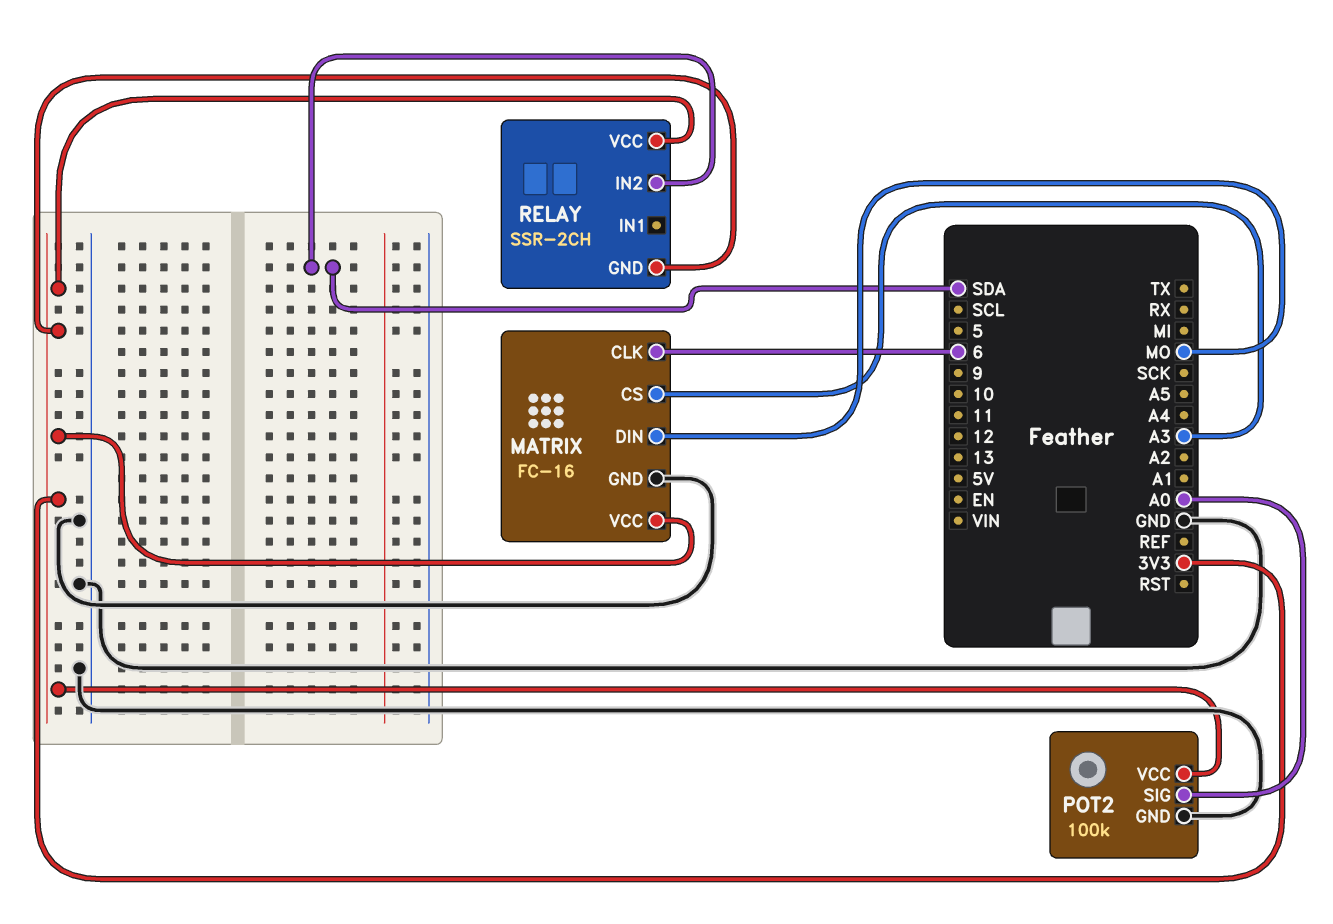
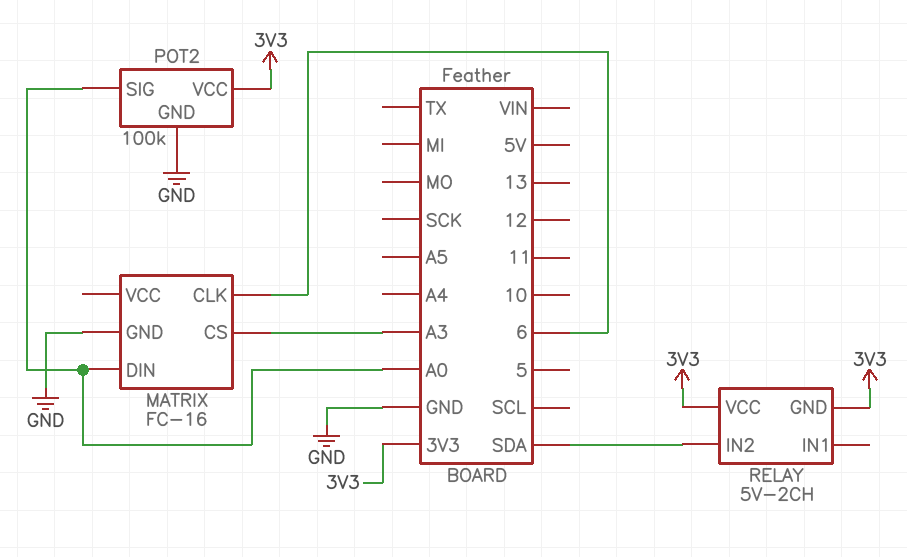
MATRIX pin DIN: MO -> A0
MATRIX pin VCC: 3V3 -> none
RELAY: SSR-2CH -> 5V-2CH

